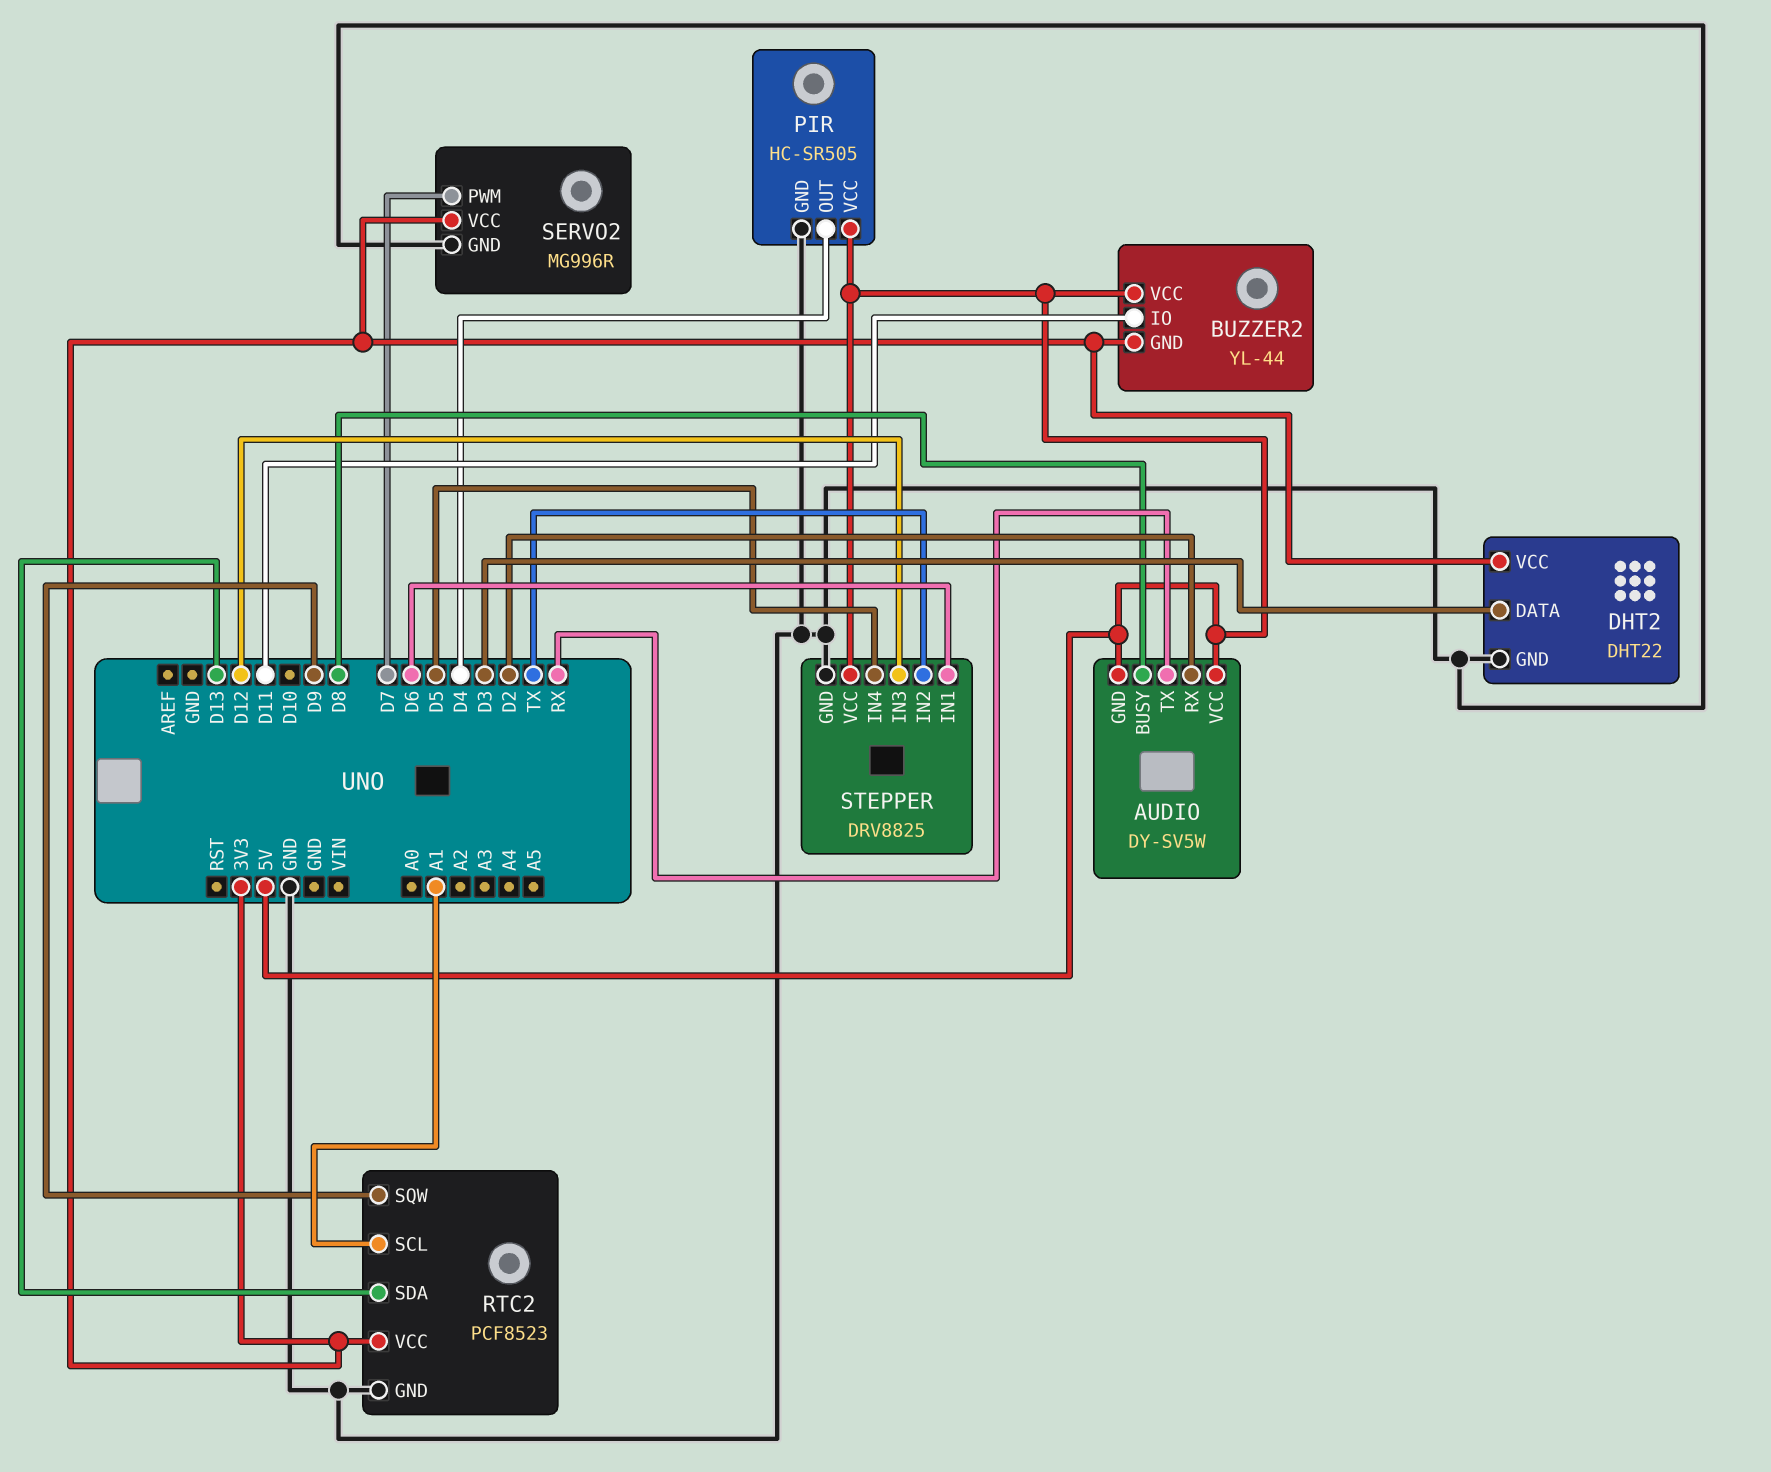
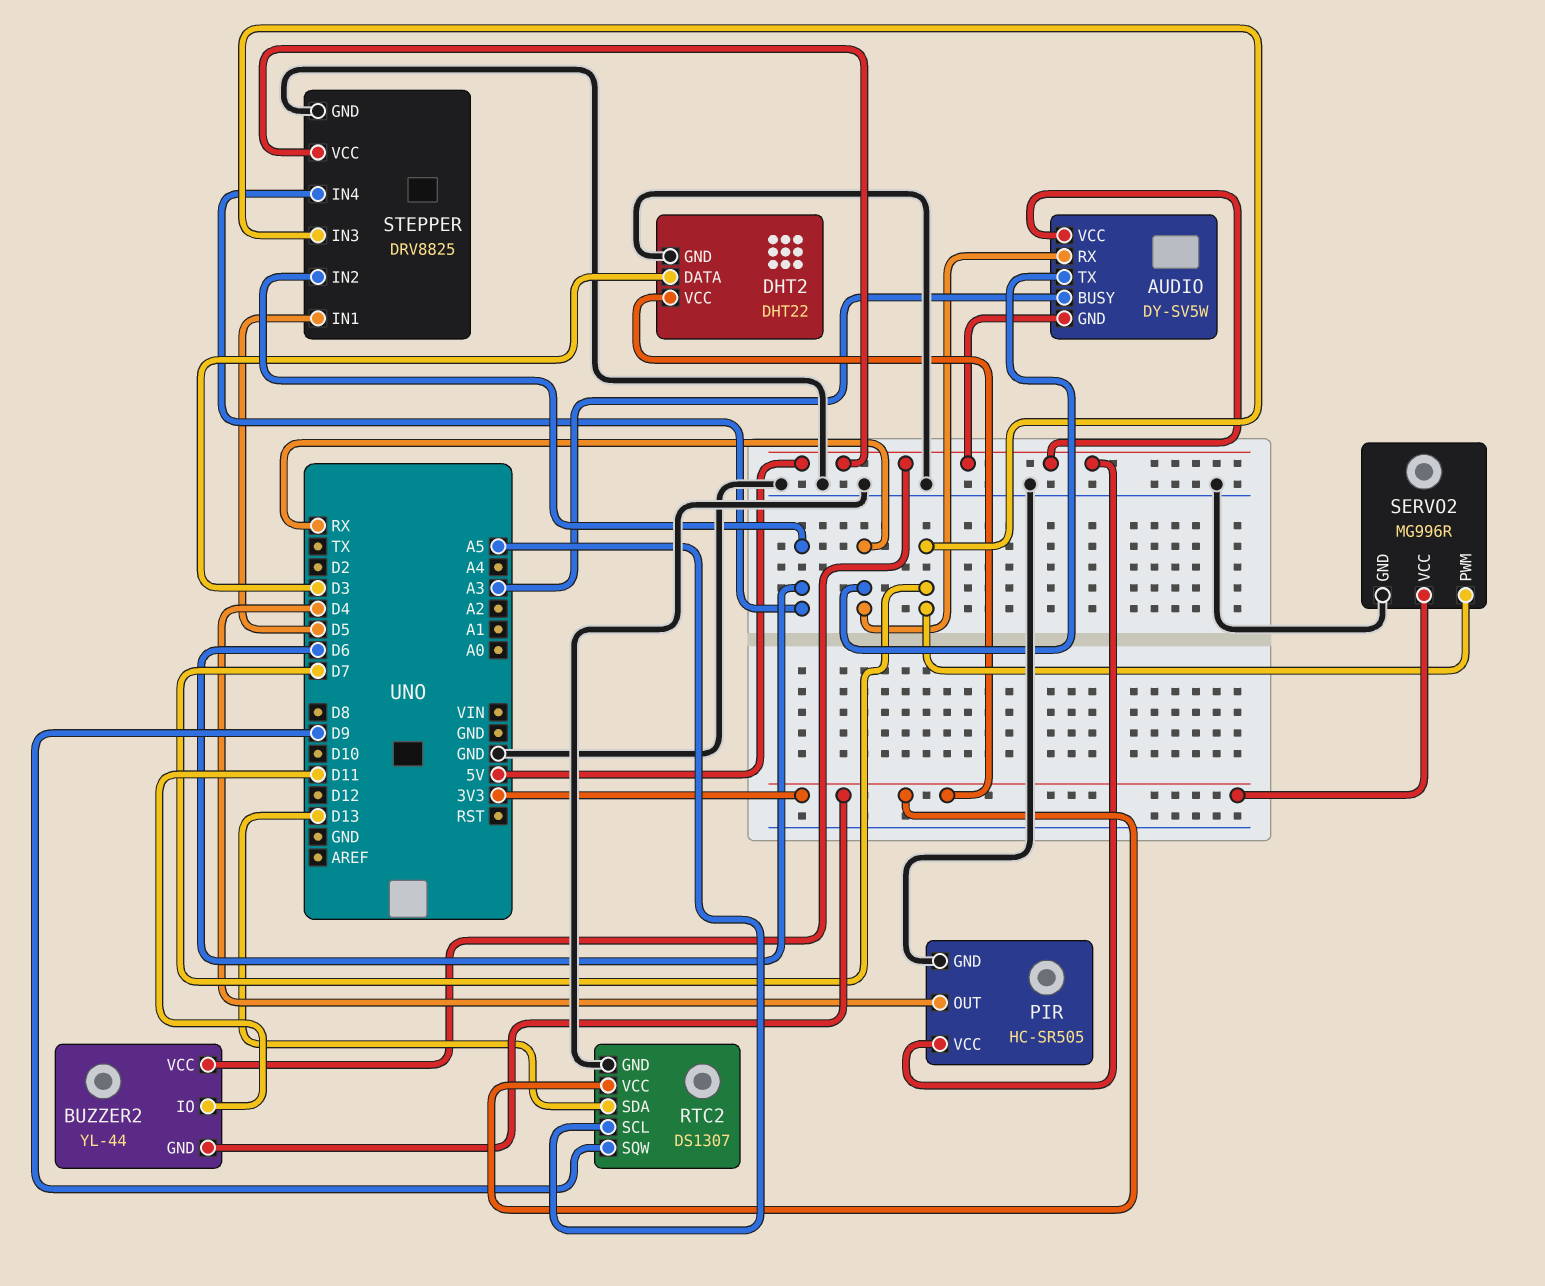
AUDIO pin BUSY: D8 -> A3
AUDIO pin RX: D2 -> RX
RTC2: PCF8523 -> DS1307
RTC2 pin SCL: A1 -> A5
STEPPER pin IN1: D6 -> D5
STEPPER pin IN2: TX -> D6
STEPPER pin IN3: D12 -> D7
STEPPER pin IN4: D5 -> D6

